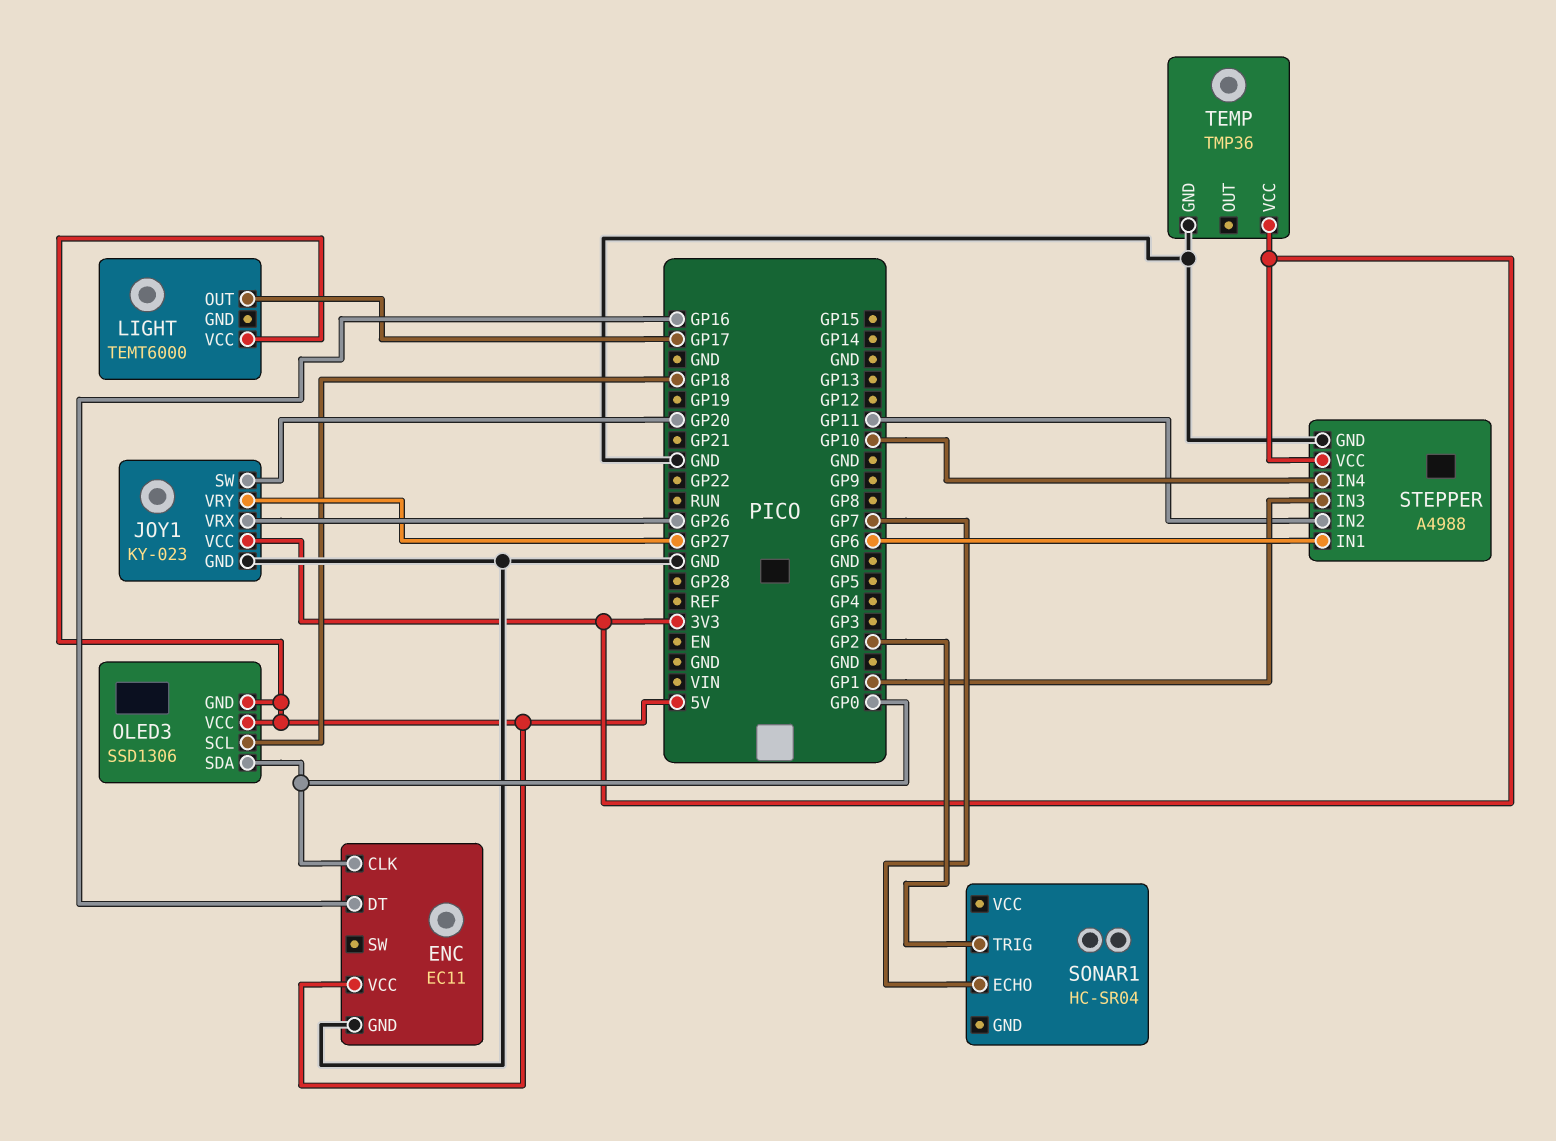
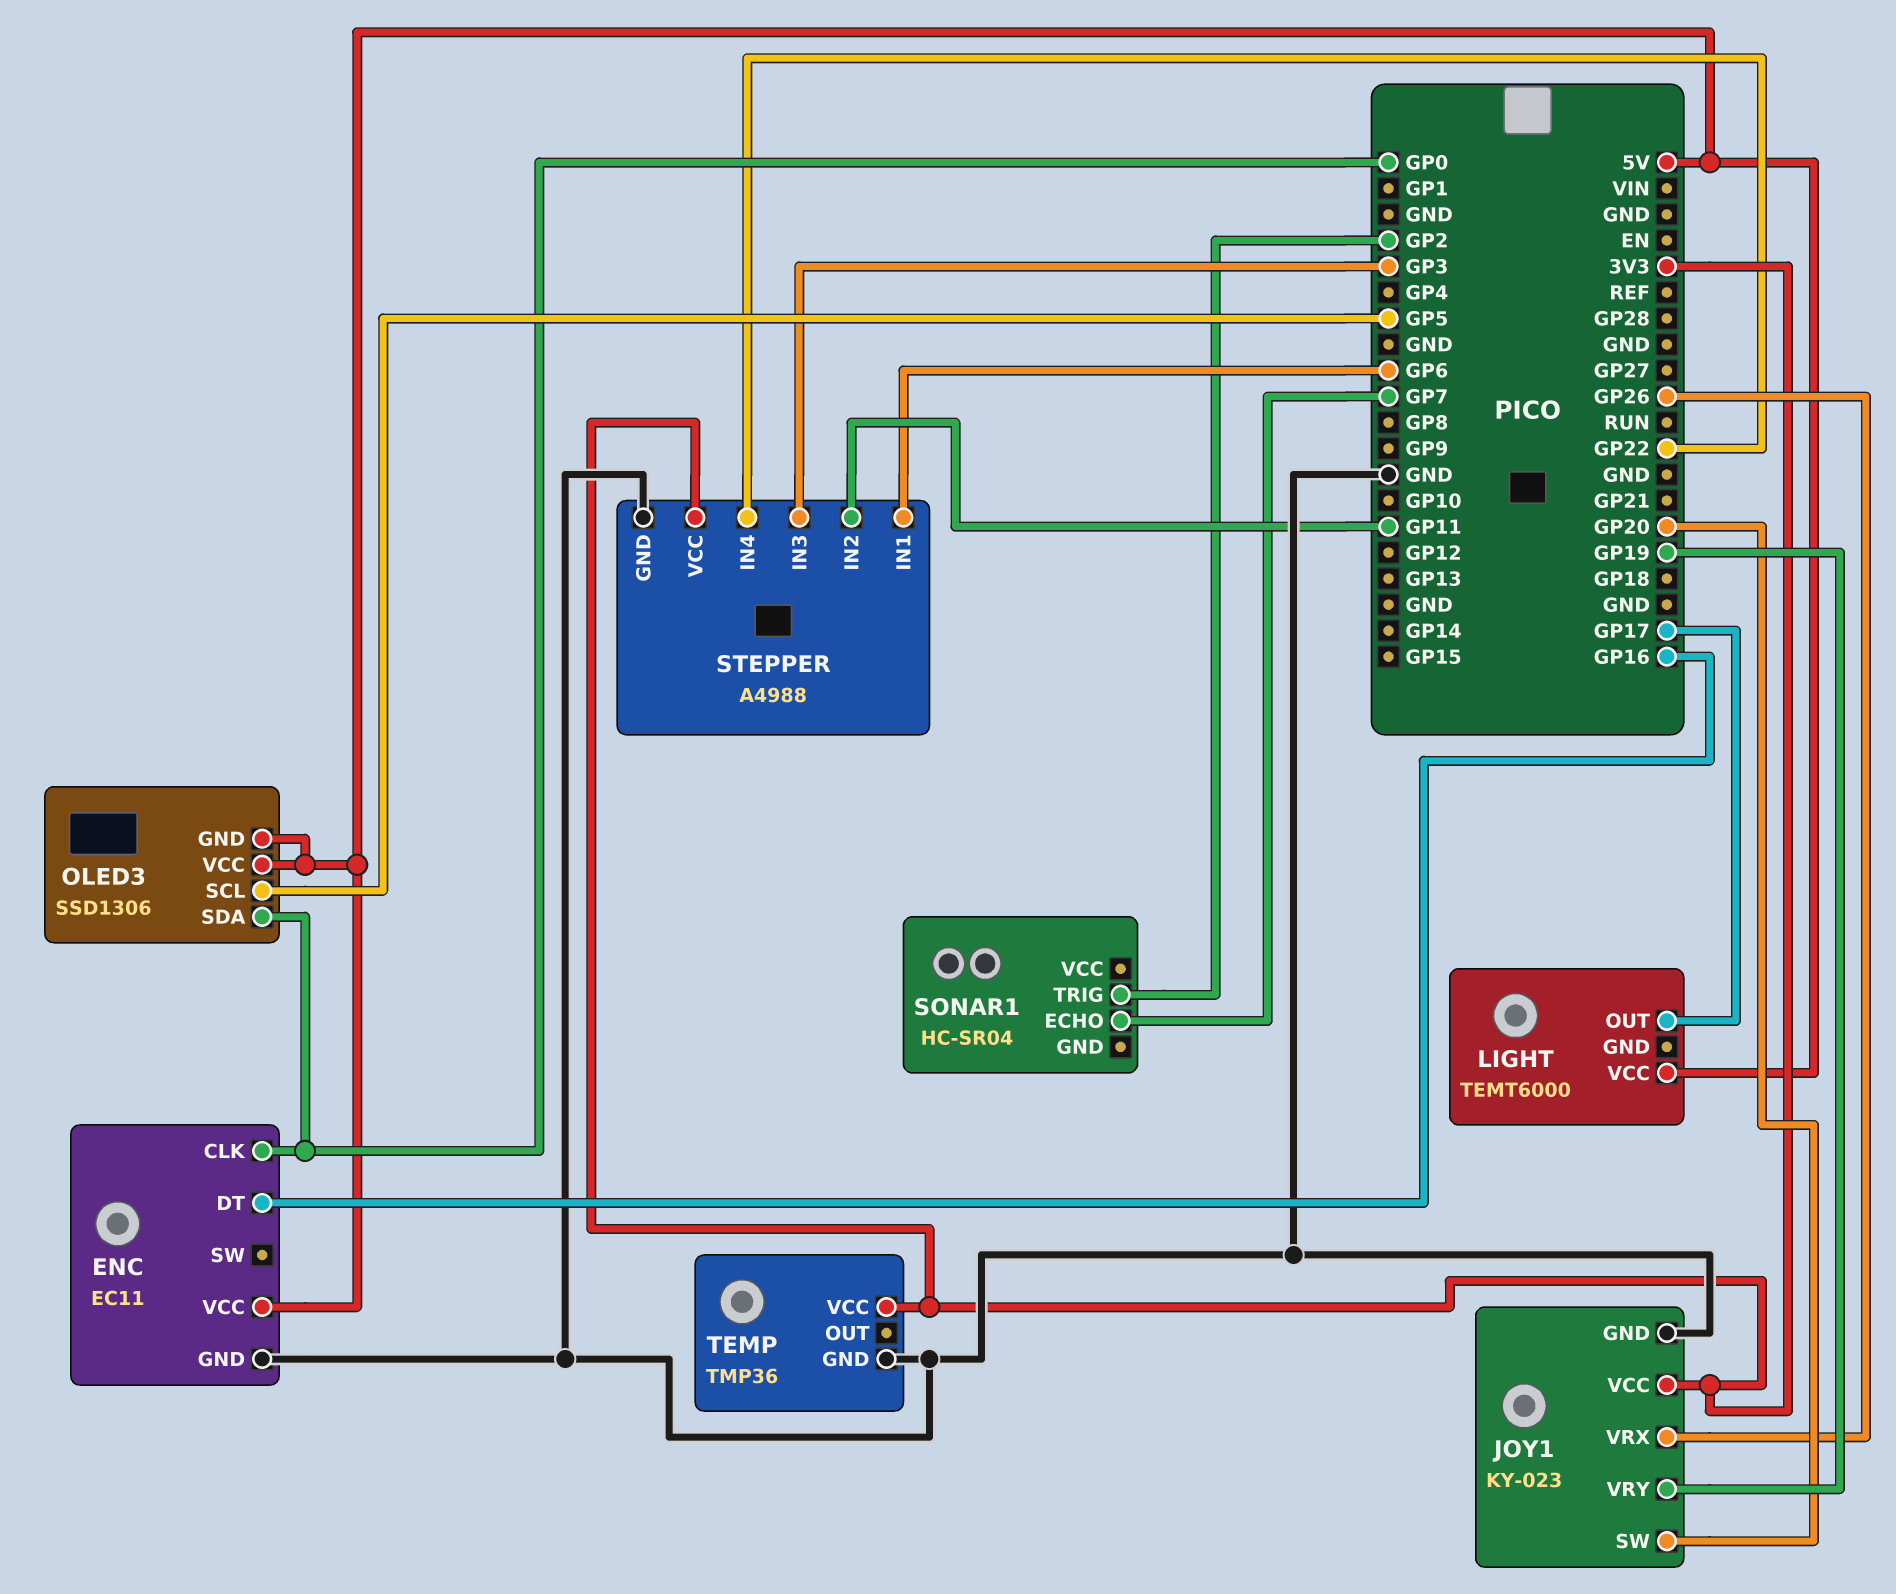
JOY1 pin VRY: GP27 -> GP19
OLED3 pin SCL: GP18 -> GP5
STEPPER pin IN3: GP1 -> GP3
STEPPER pin IN4: GP10 -> GP22

